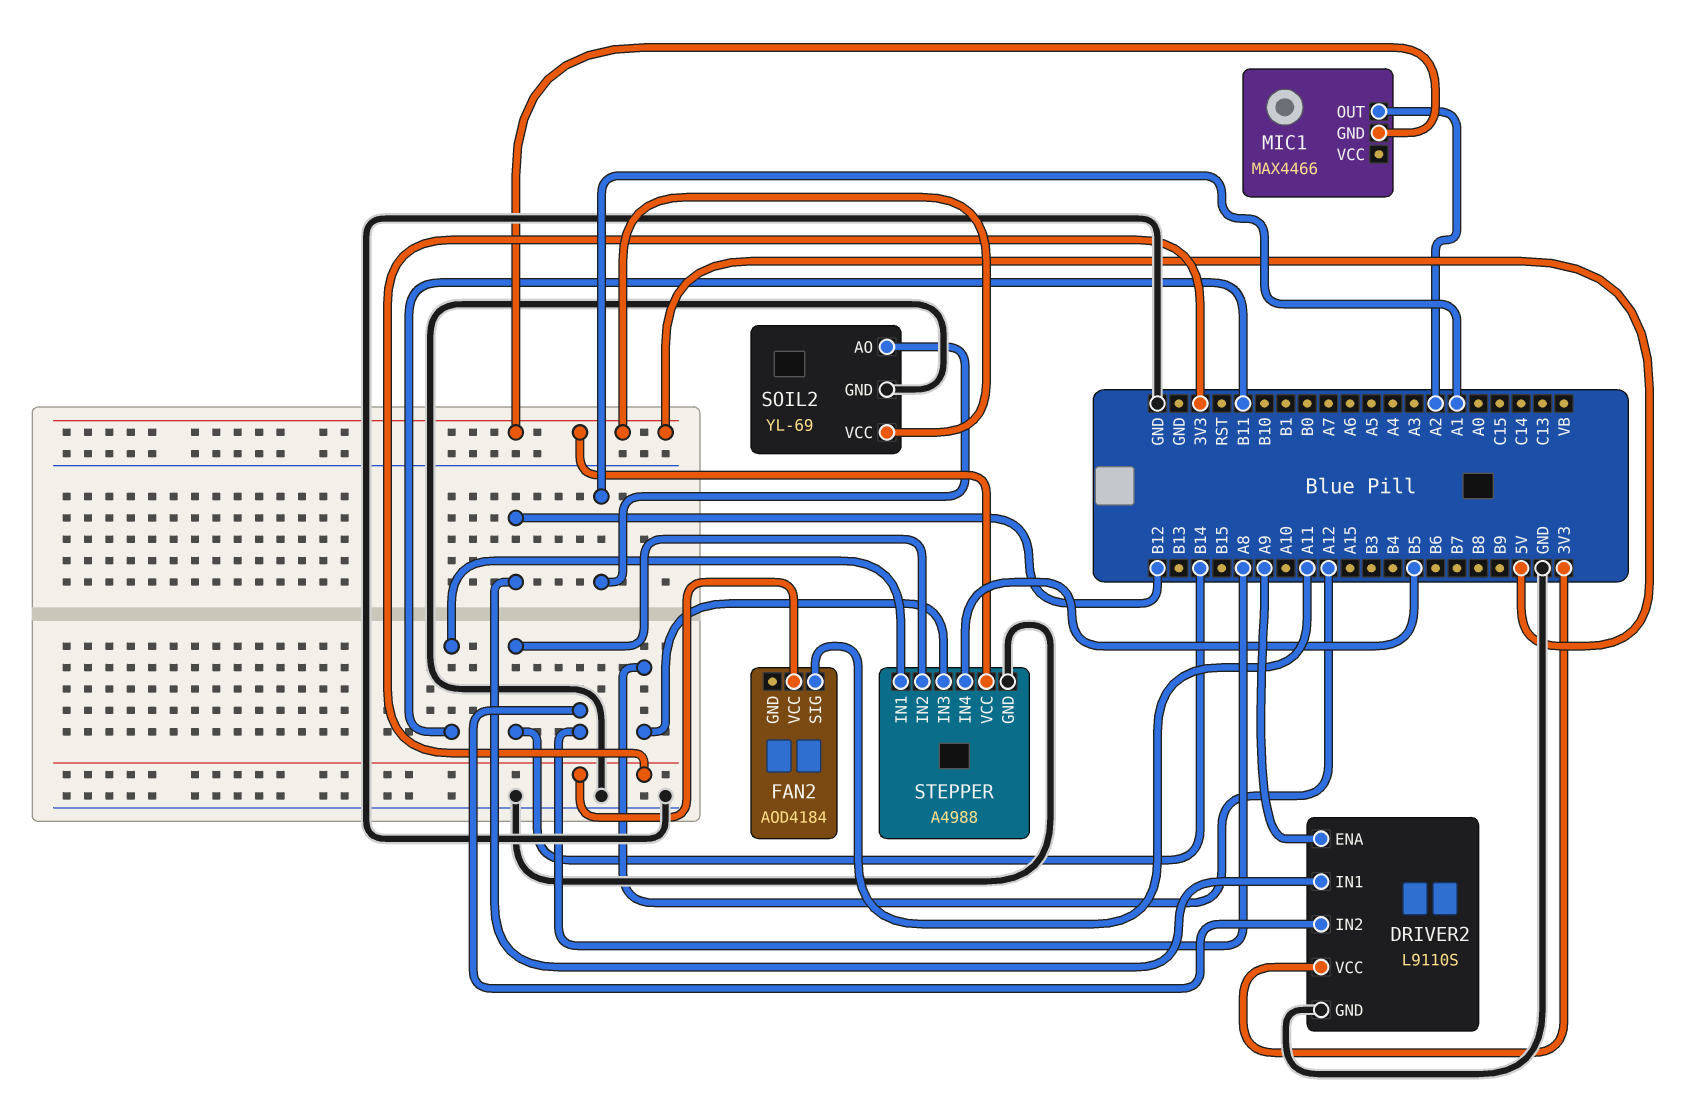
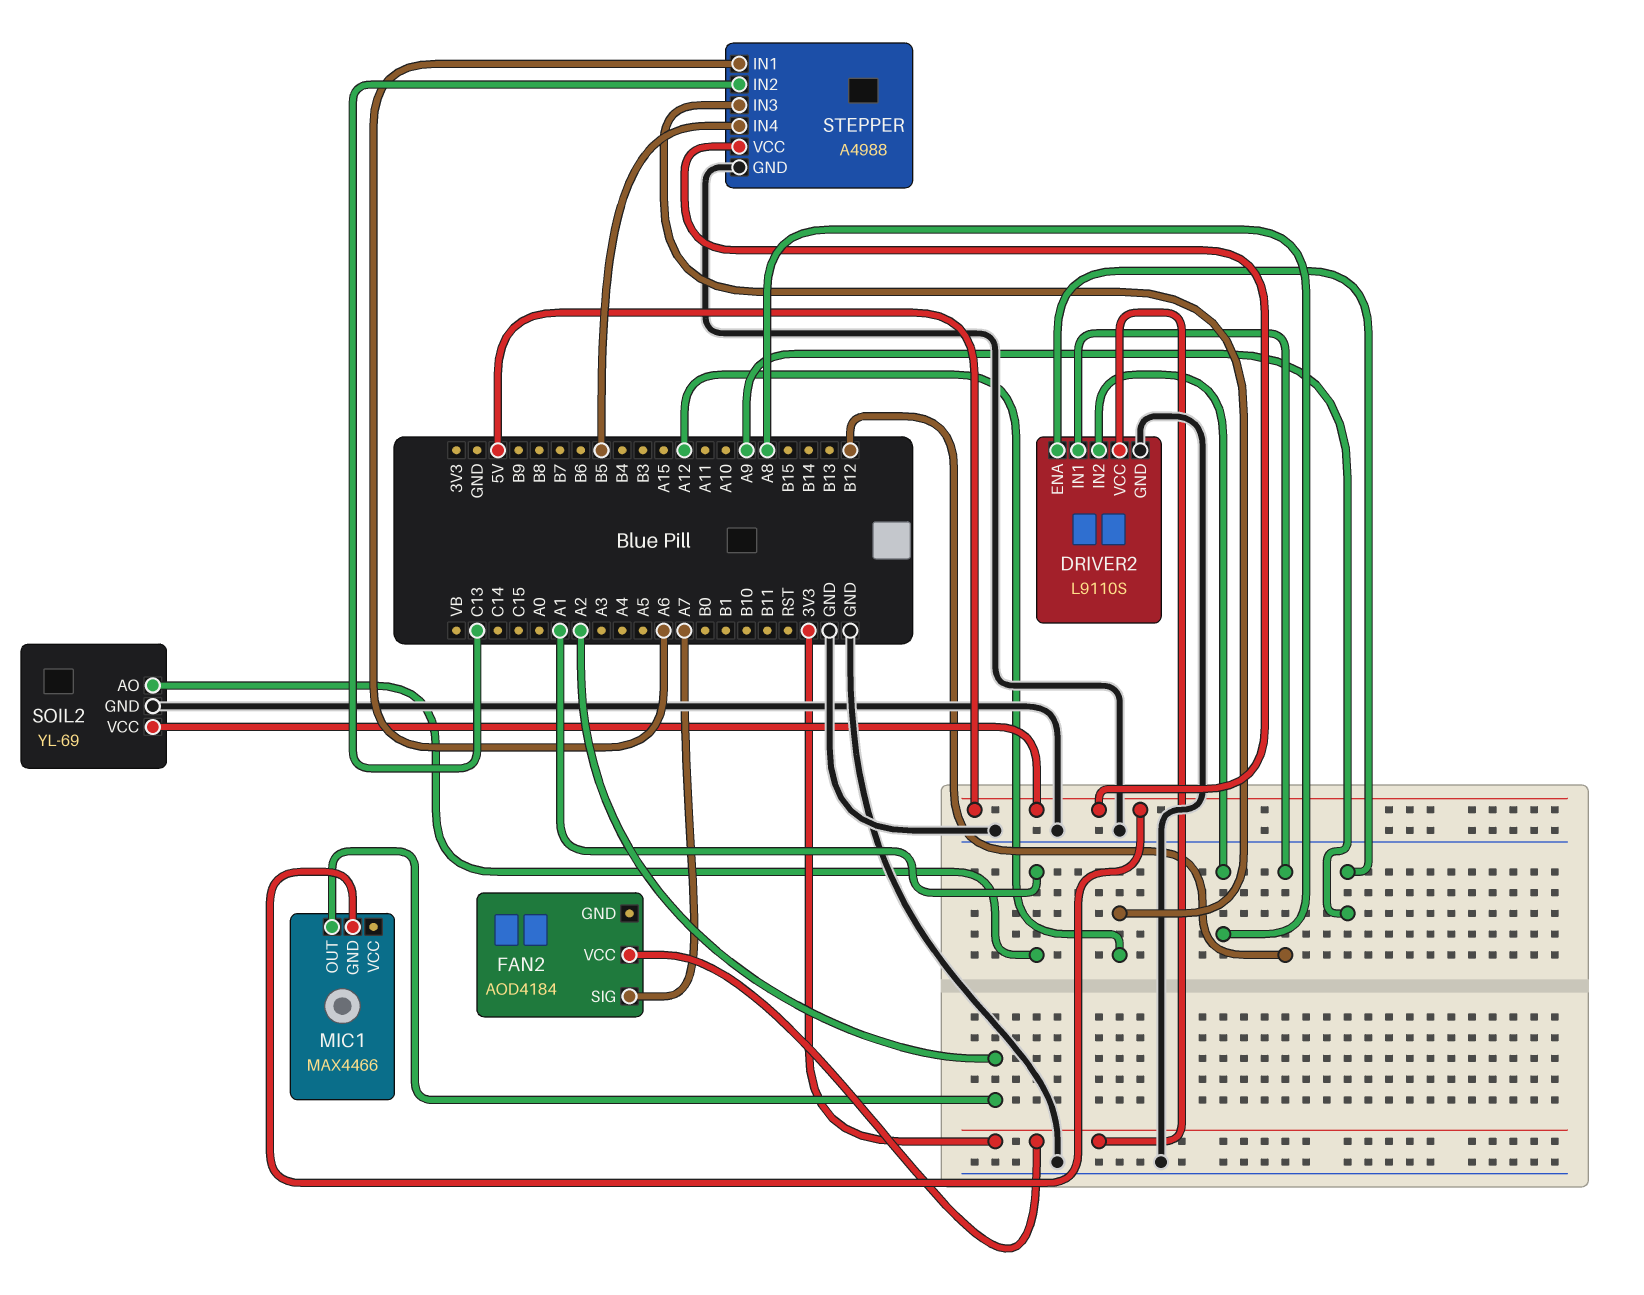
FAN2 pin SIG: A11 -> A7
STEPPER pin IN1: B11 -> A6
STEPPER pin IN2: B14 -> C13

